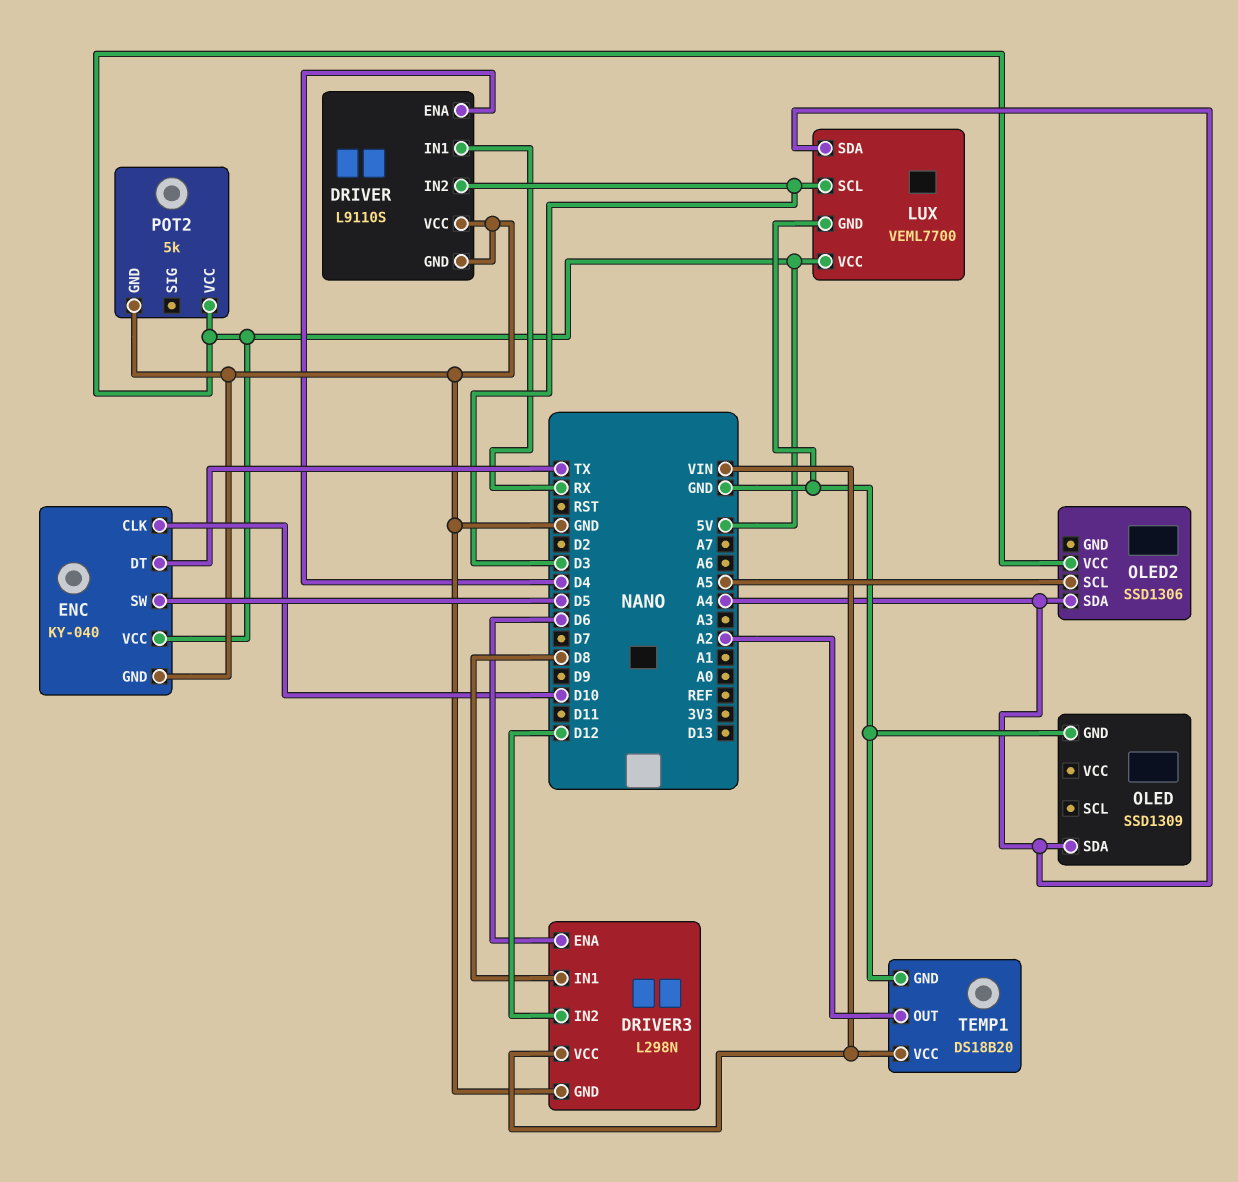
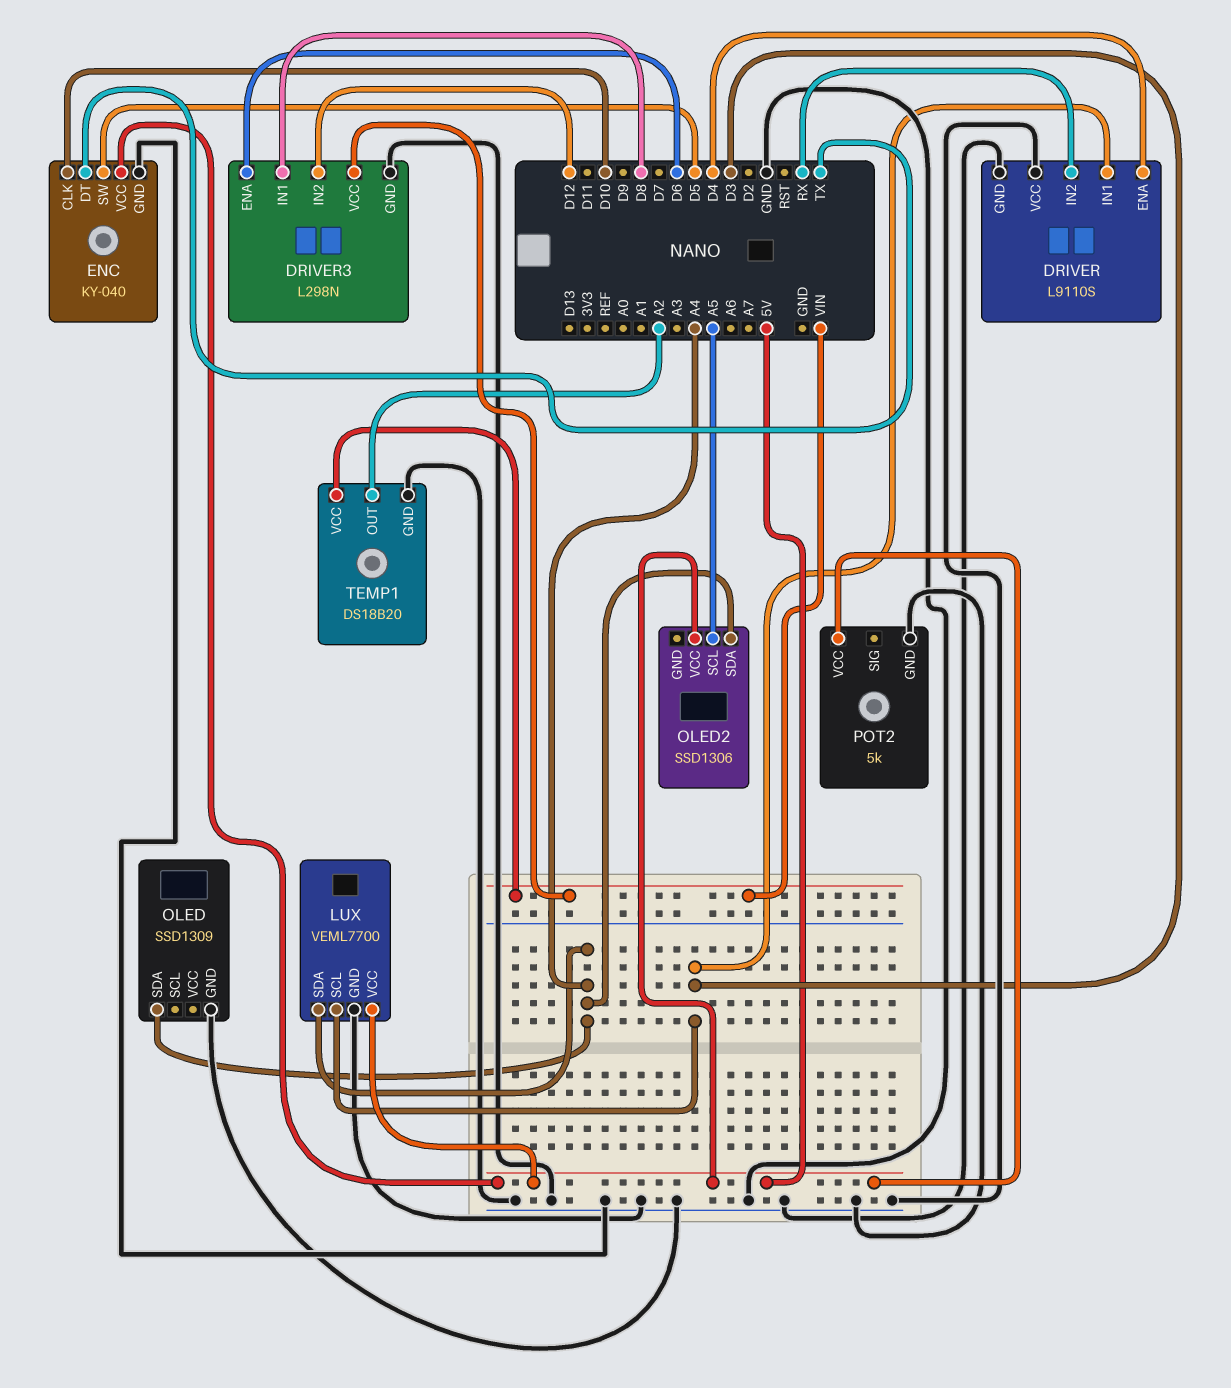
DRIVER pin IN1: RX -> D3
DRIVER pin IN2: D3 -> RX

